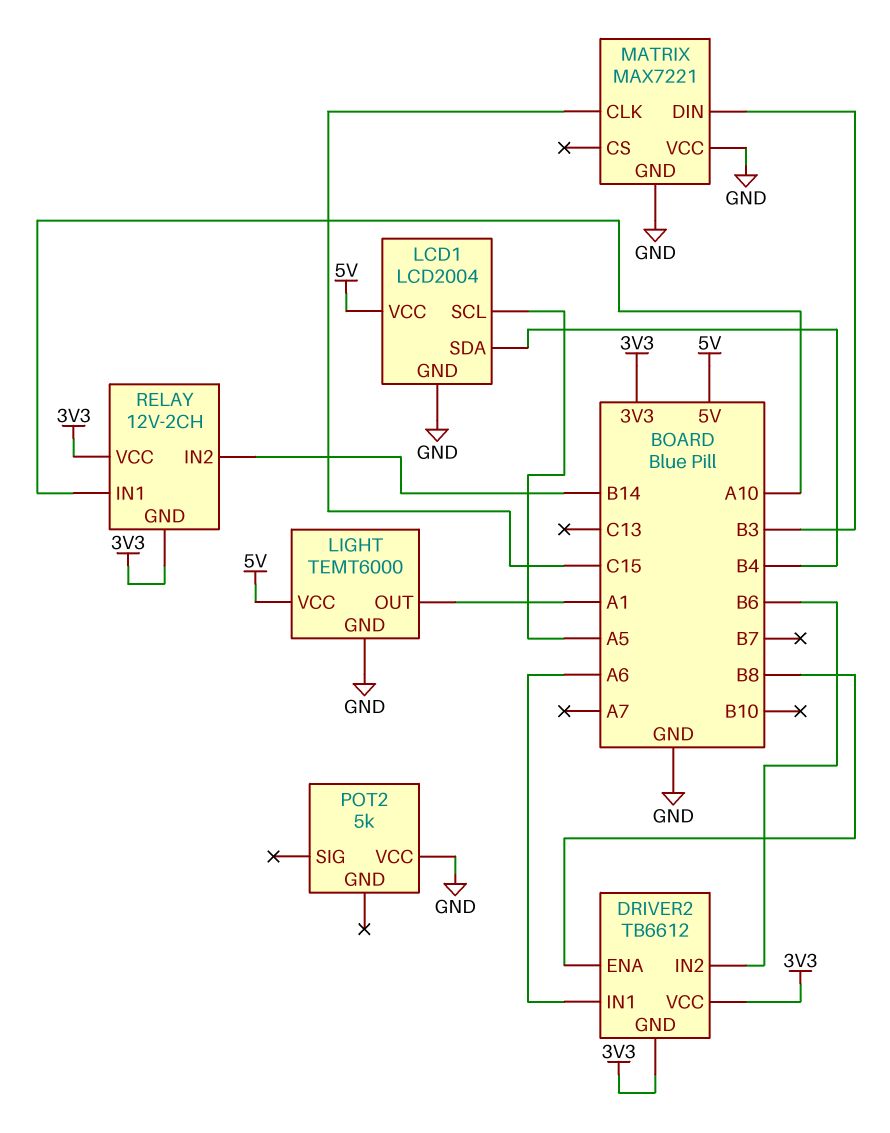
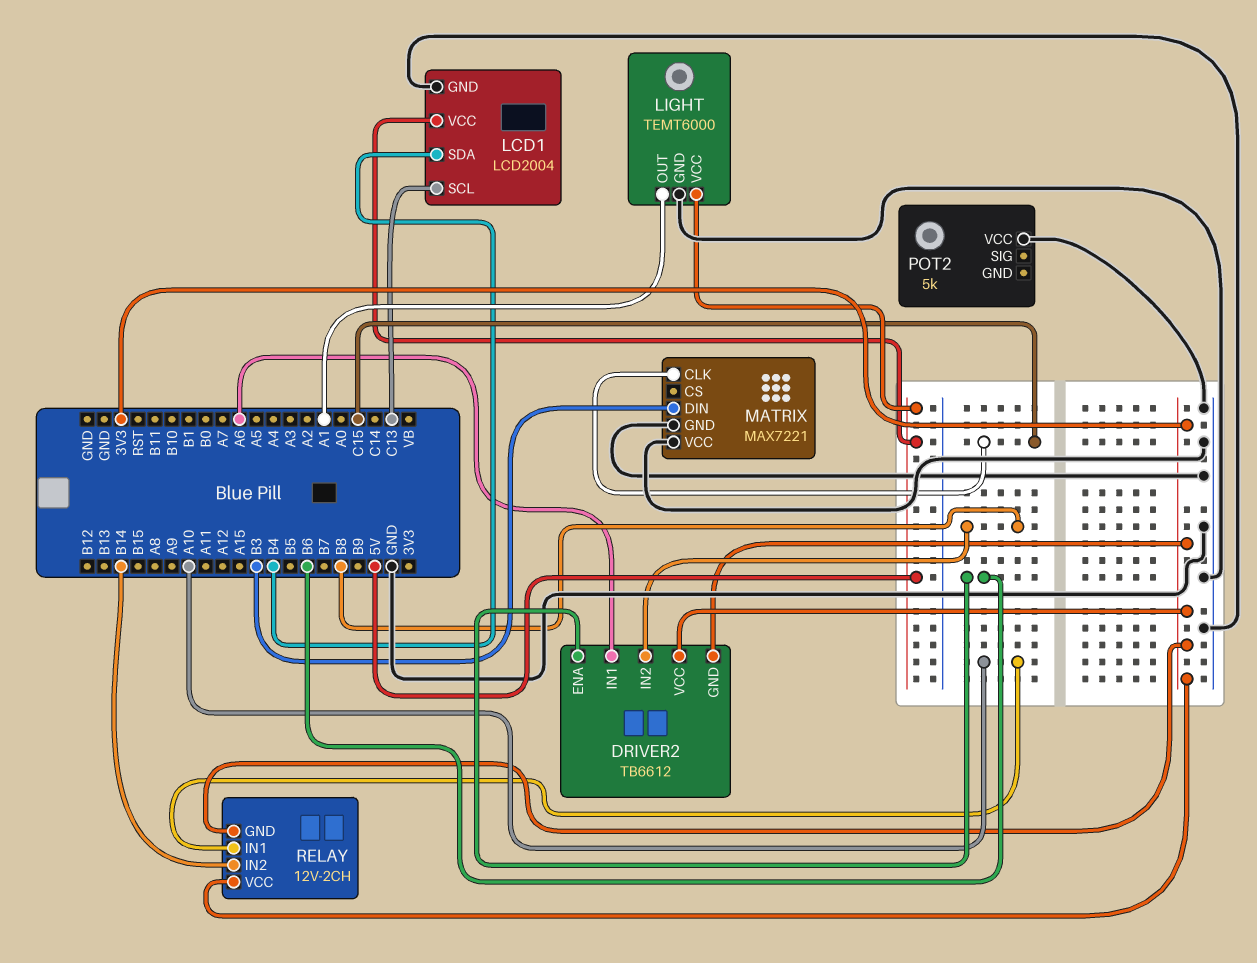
DRIVER2 pin ENA: B8 -> B6
DRIVER2 pin IN2: B6 -> B8
LCD1 pin SCL: A5 -> C13

